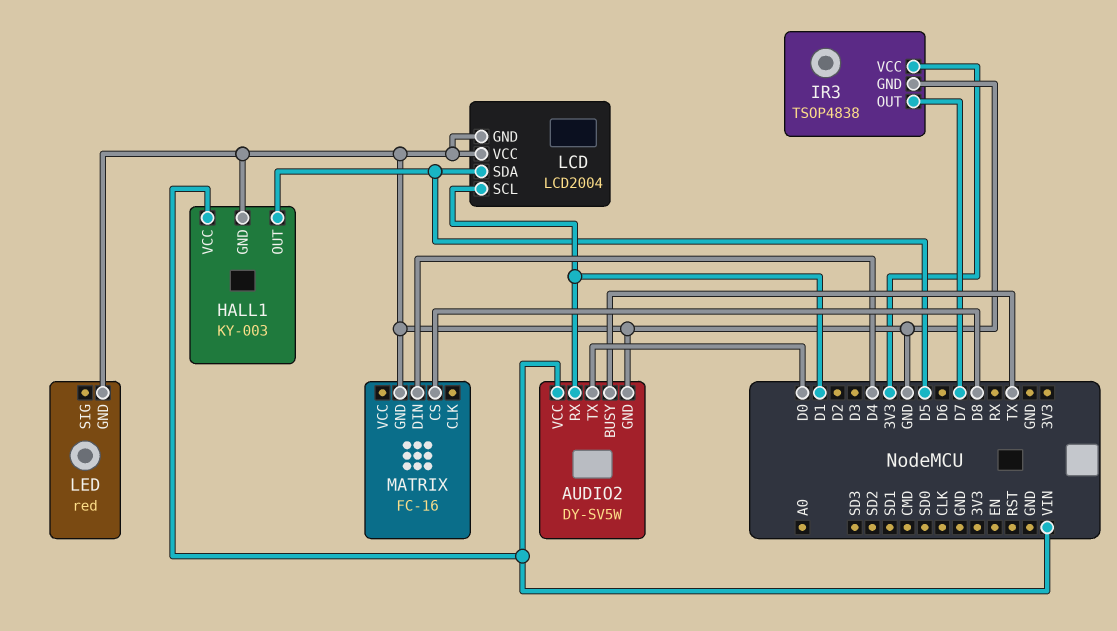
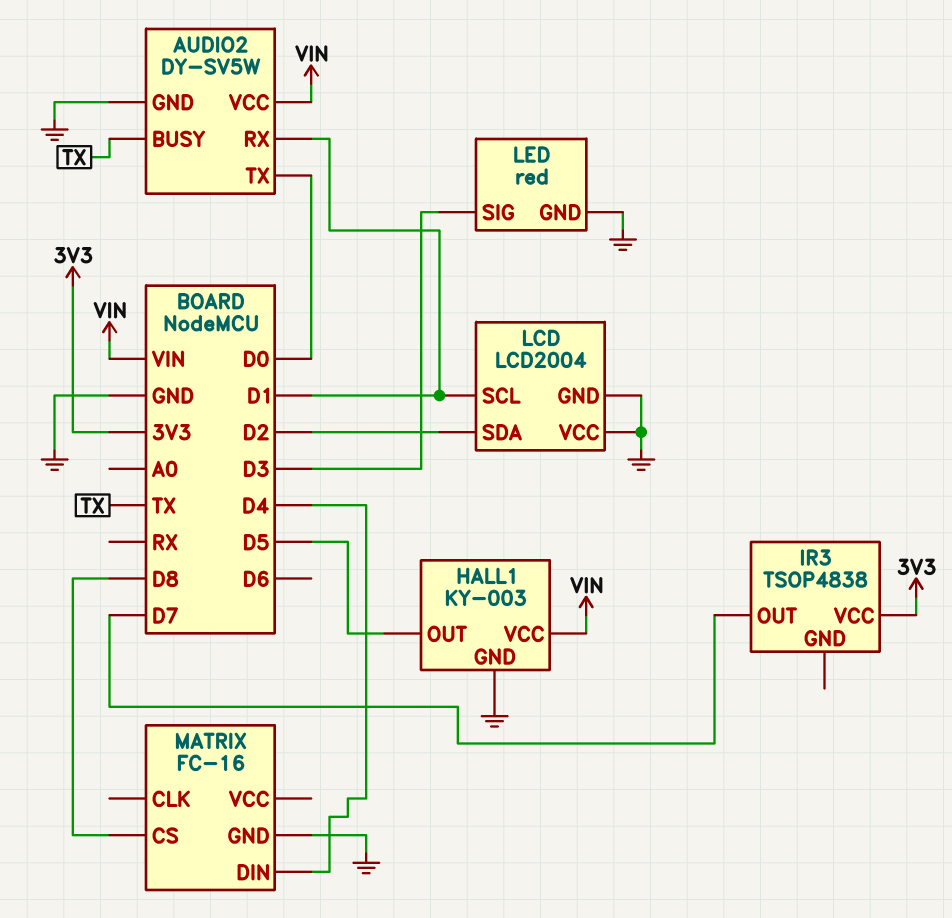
IR3 pin GND: GND -> none
LCD pin SDA: D5 -> D2
LED pin SIG: none -> D3

